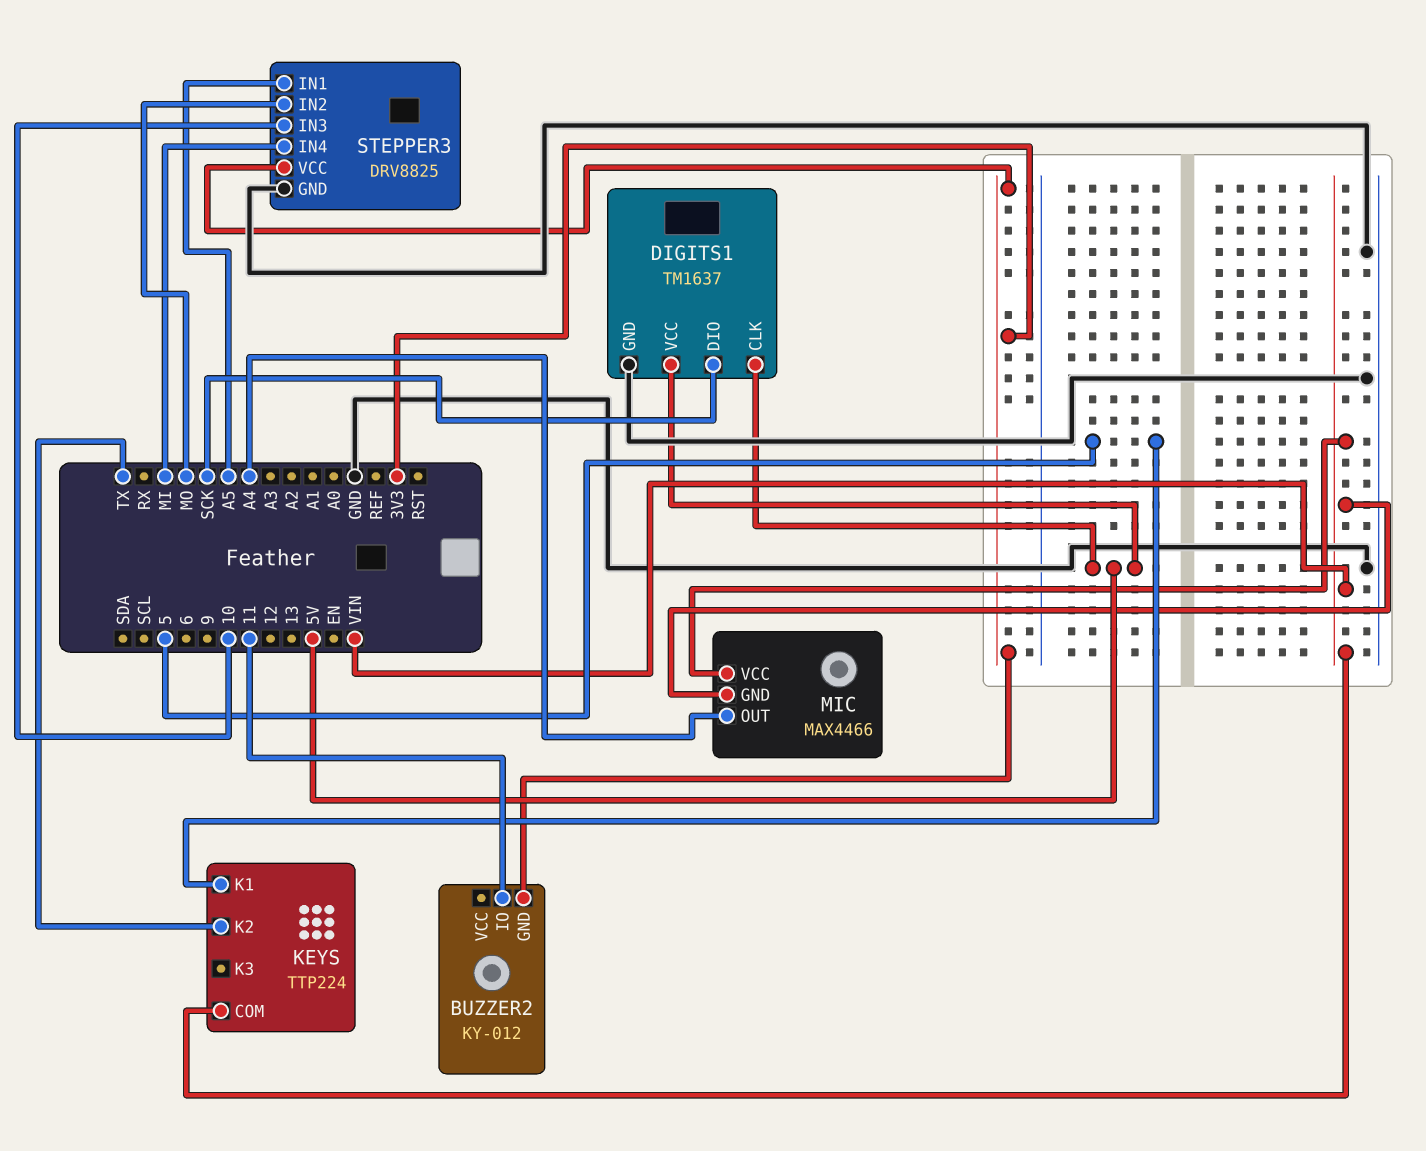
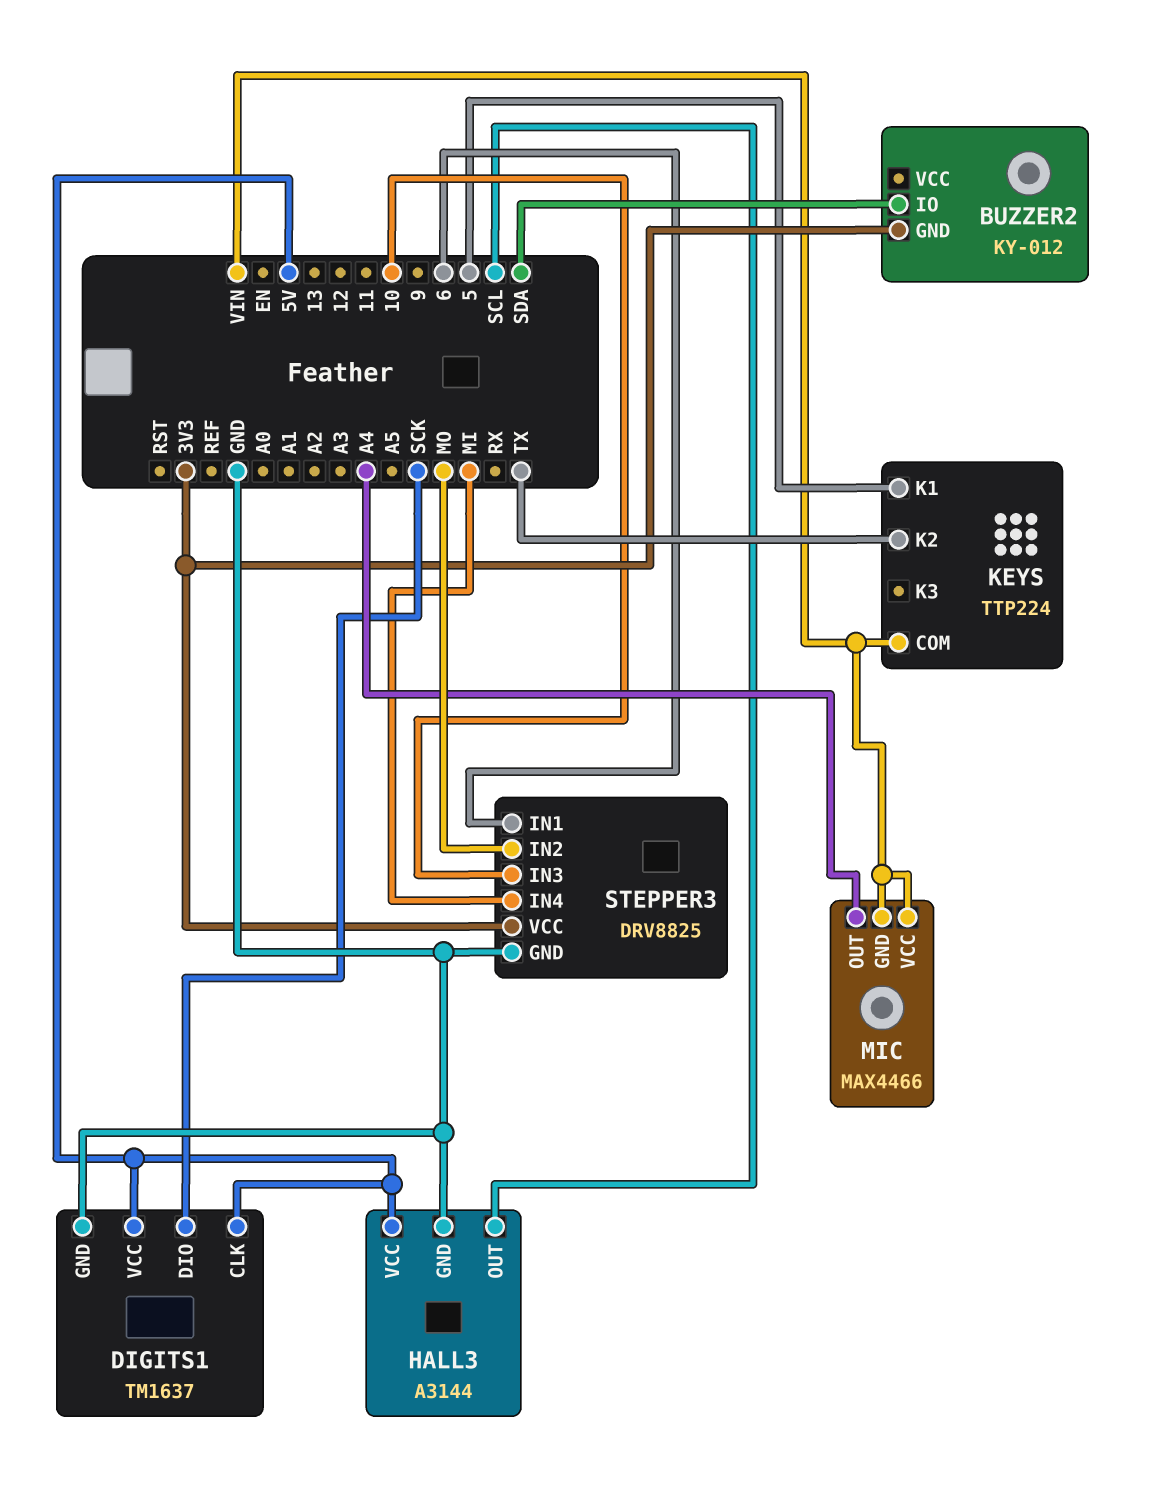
BUZZER2 pin IO: 11 -> SDA
HALL3: none -> A3144
HALL3 pin GND: none -> GND
HALL3 pin OUT: none -> SCL
HALL3 pin VCC: none -> 5V
STEPPER3 pin IN1: A5 -> 6

